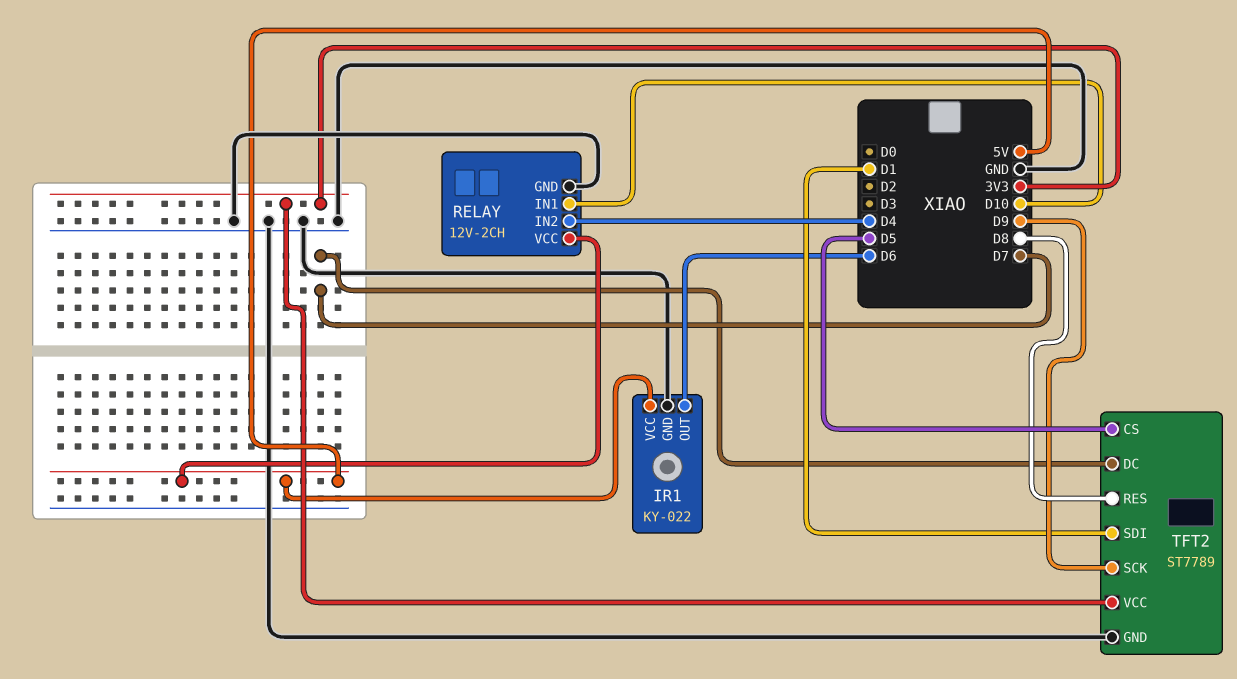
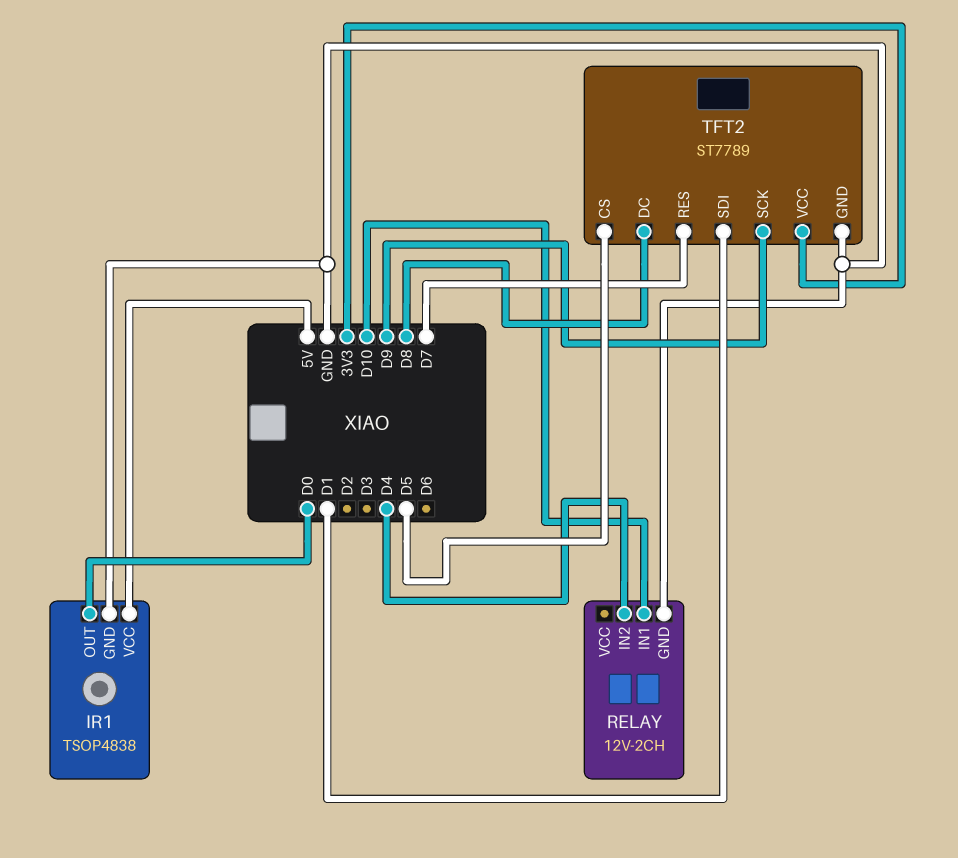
IR1: KY-022 -> TSOP4838
IR1 pin OUT: D6 -> D0
RELAY pin VCC: 5V -> none
TFT2 pin DC: D7 -> D8
TFT2 pin RES: D8 -> D7

